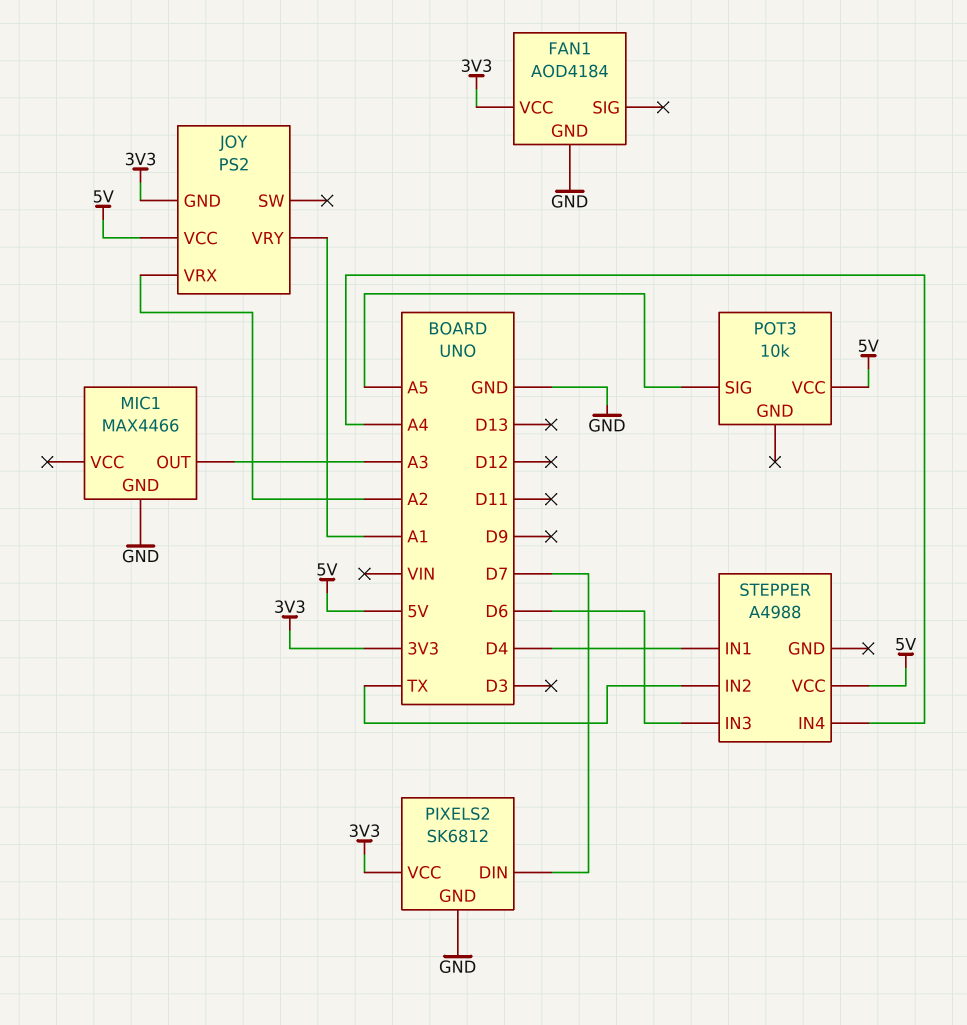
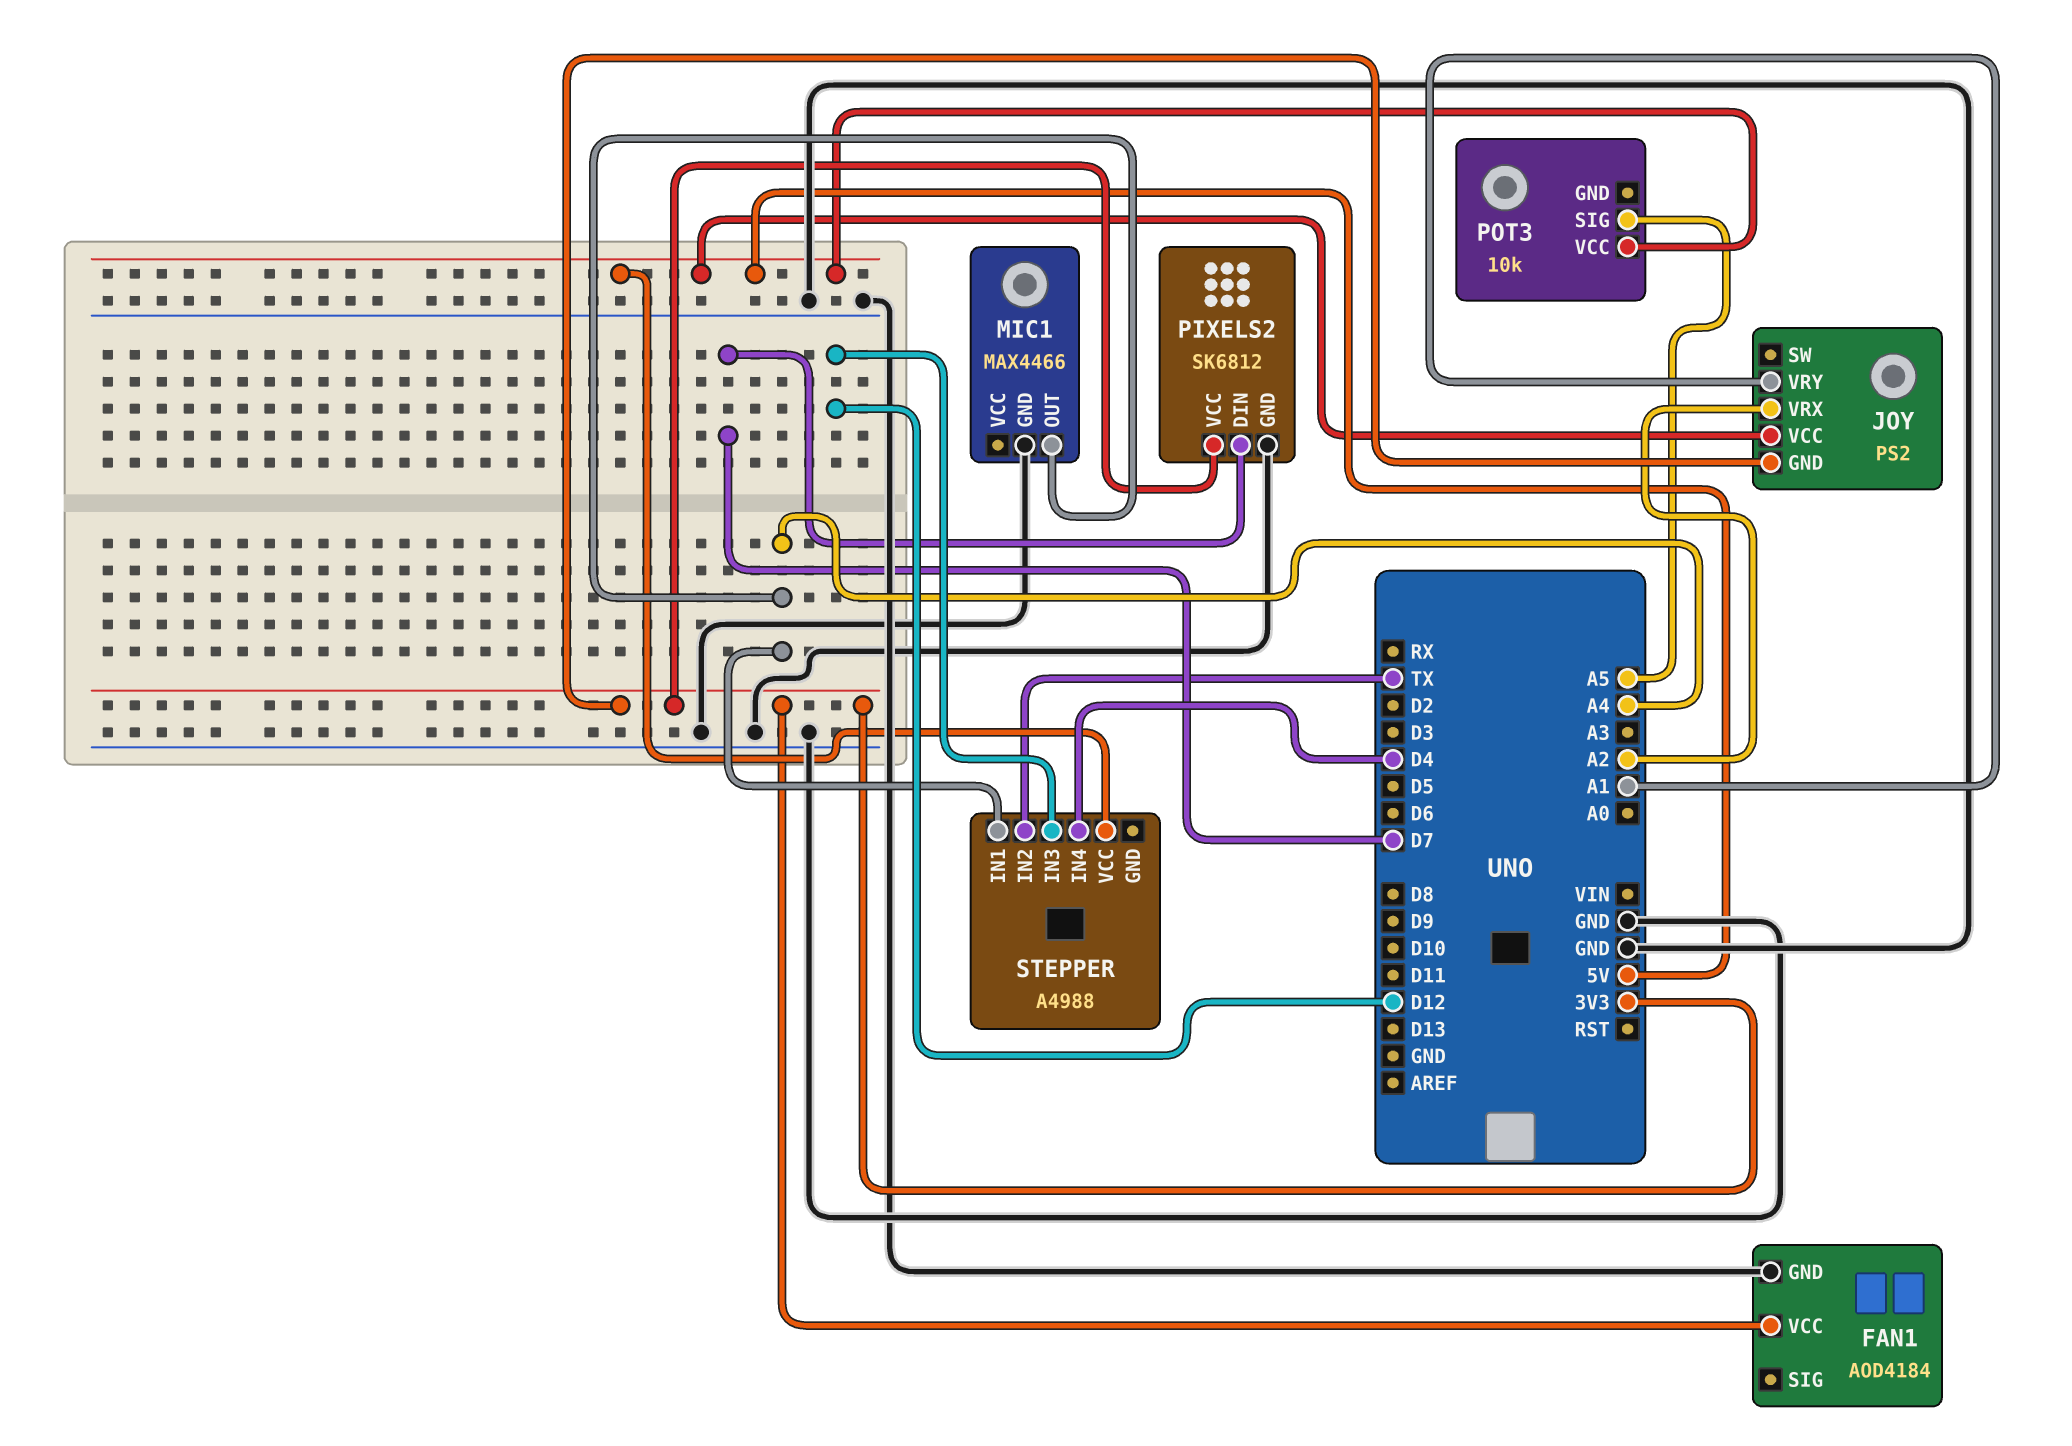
MIC1 pin OUT: A3 -> A4
STEPPER pin IN1: D4 -> A4
STEPPER pin IN3: D6 -> D12
STEPPER pin IN4: A4 -> D4

